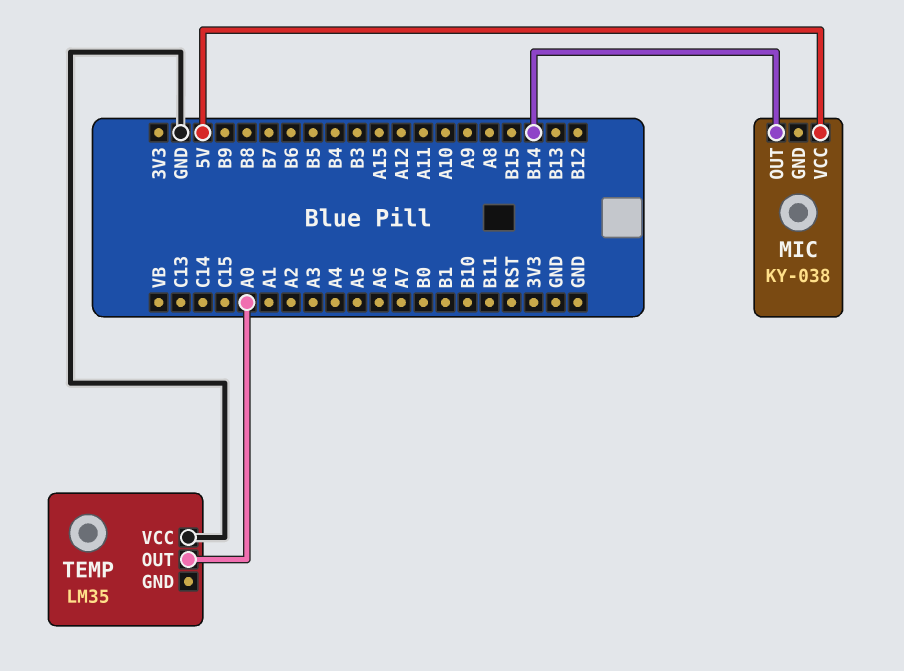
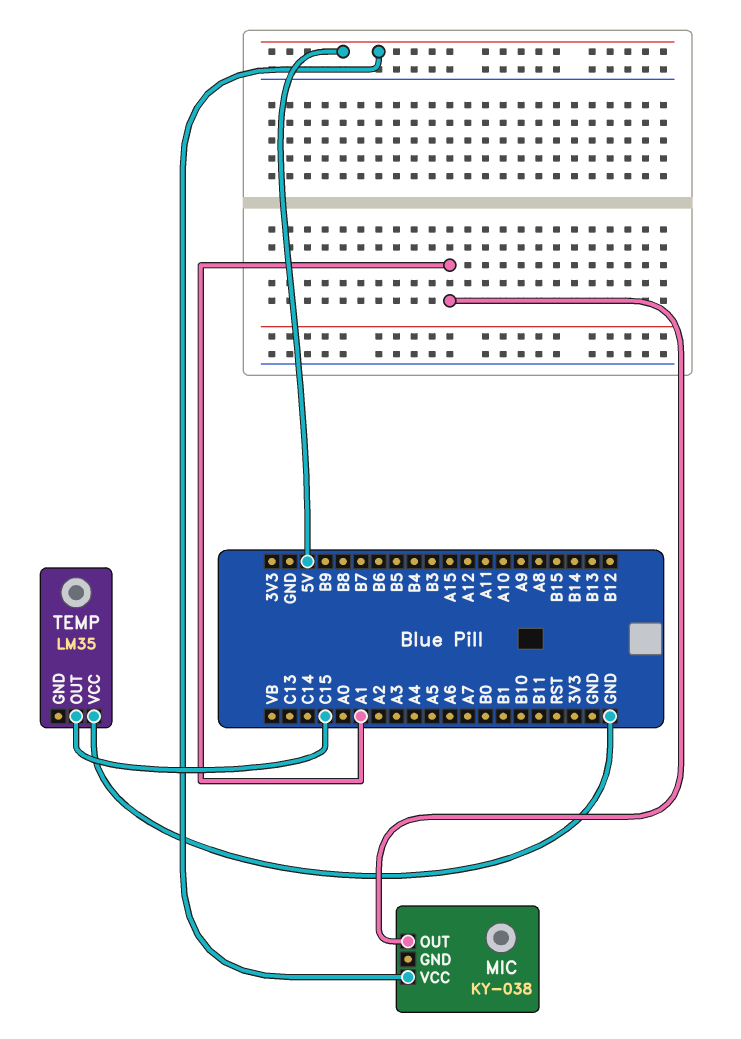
MIC pin OUT: B14 -> A1
TEMP pin OUT: A0 -> C15

